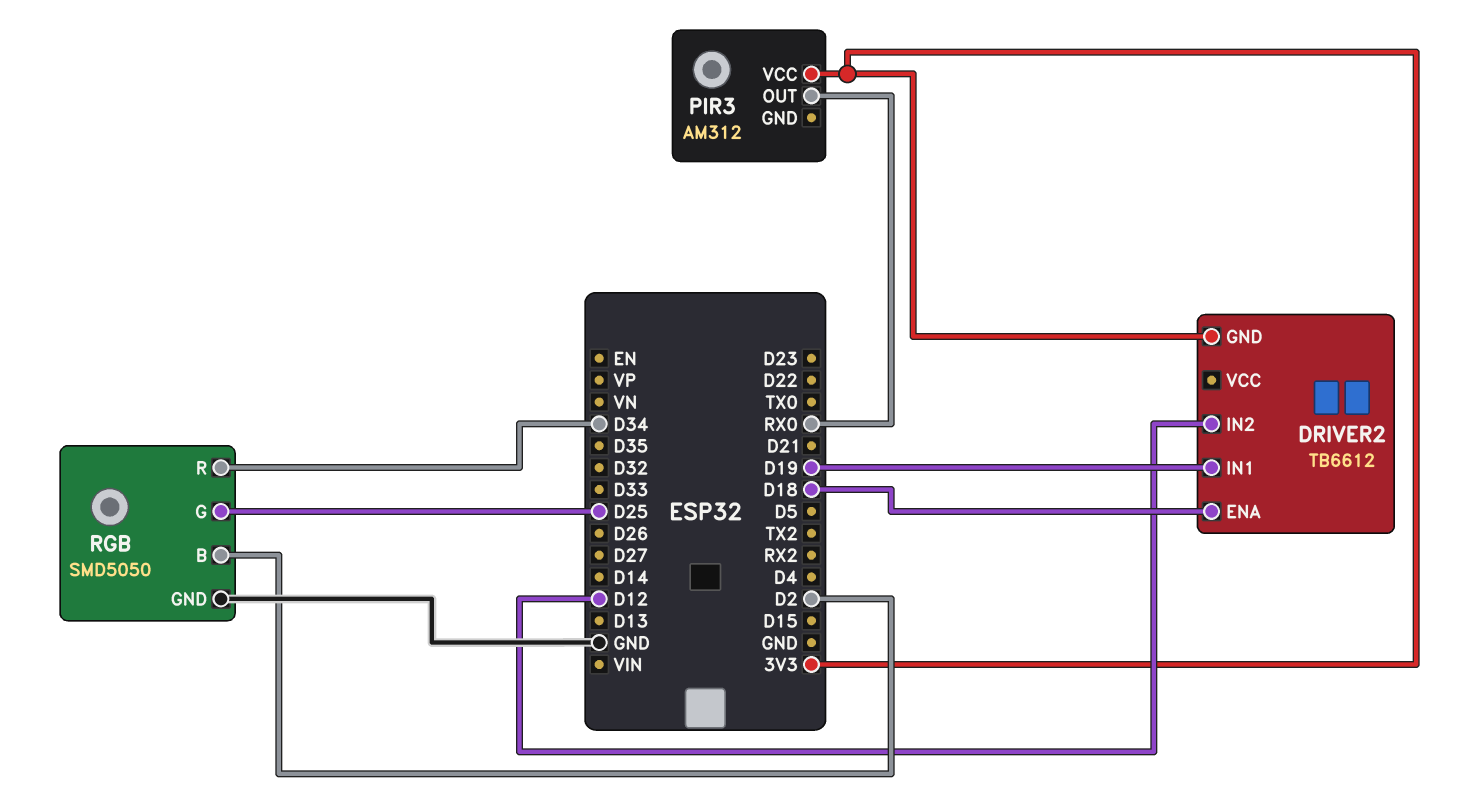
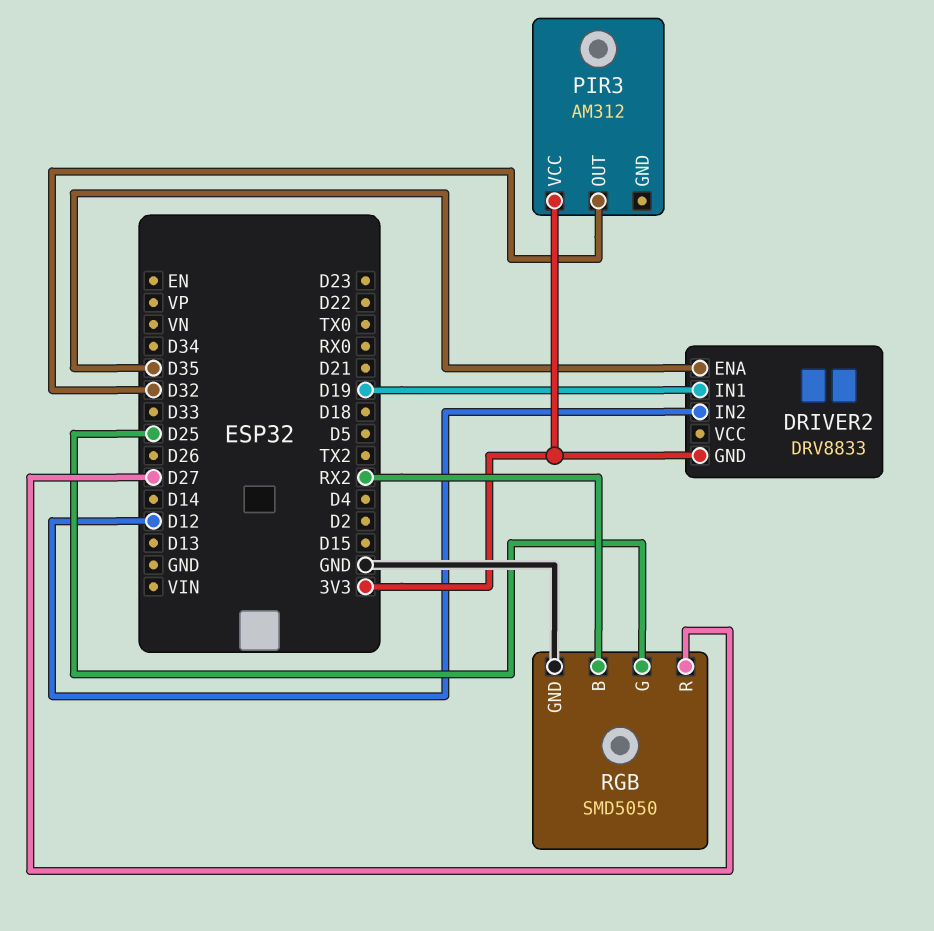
DRIVER2: TB6612 -> DRV8833
DRIVER2 pin ENA: D18 -> D35
PIR3 pin OUT: RX0 -> D32
RGB pin B: D2 -> RX2
RGB pin R: D34 -> D27

